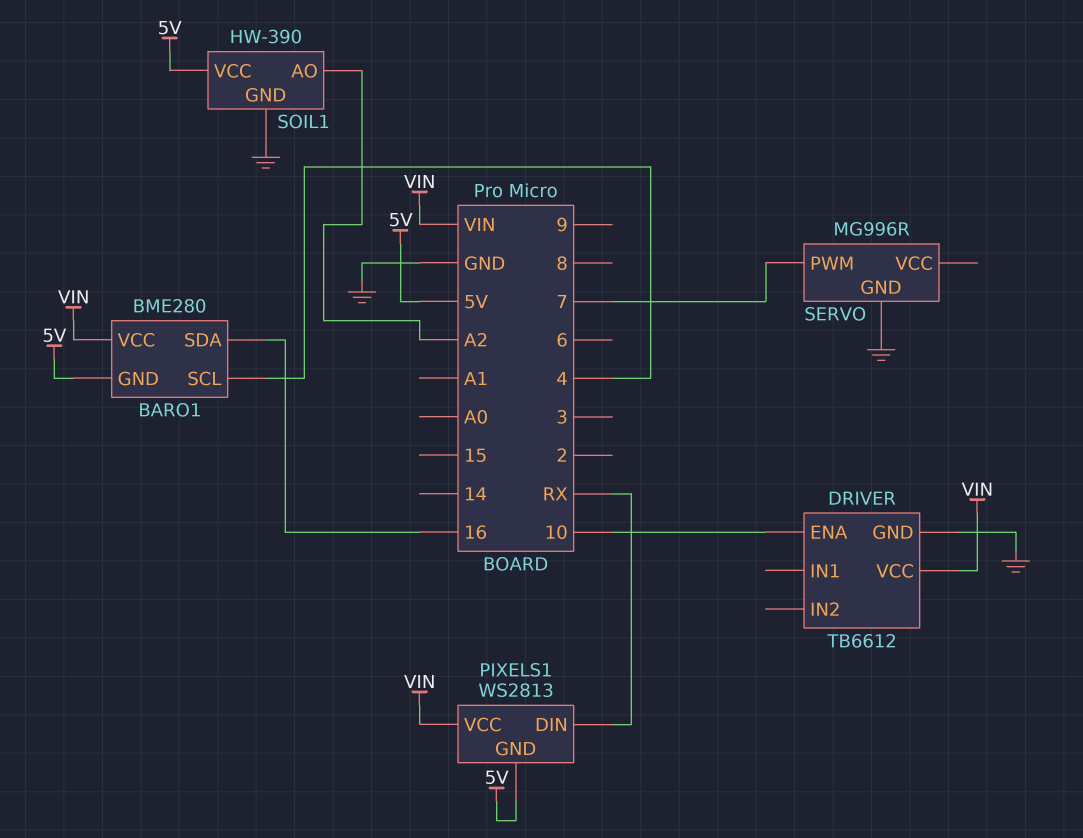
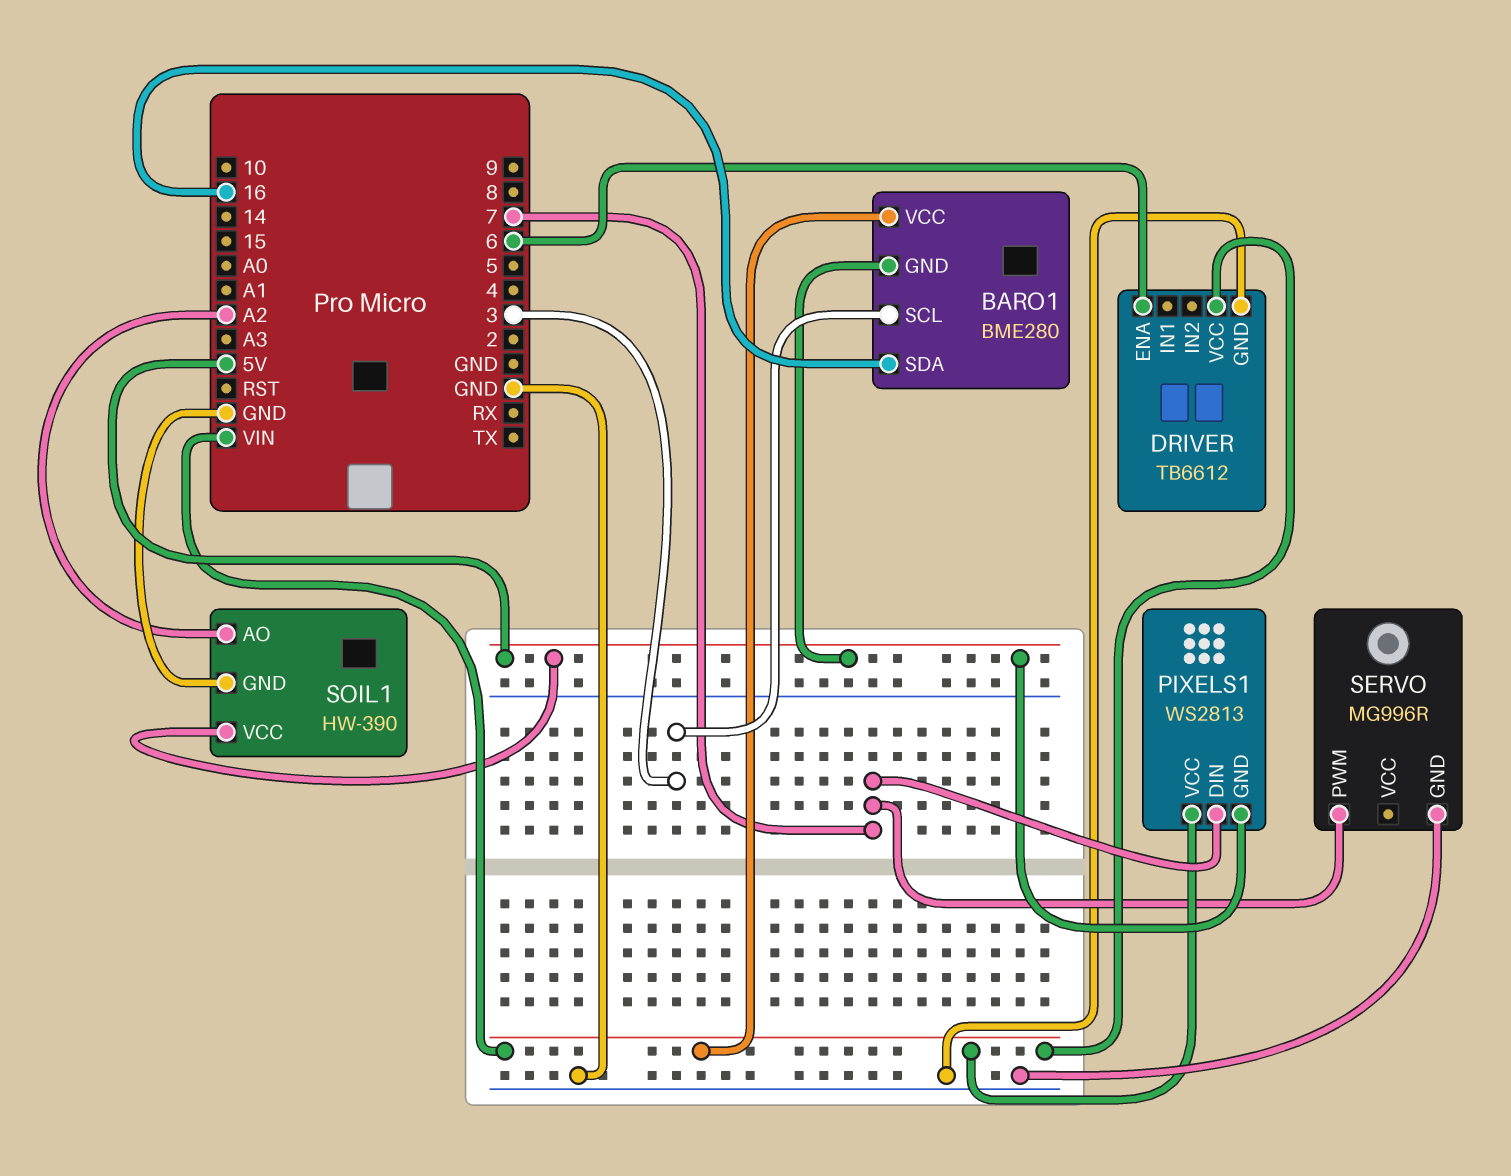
BARO1 pin SCL: 4 -> 3
DRIVER pin ENA: 10 -> 6
PIXELS1 pin DIN: RX -> 7

